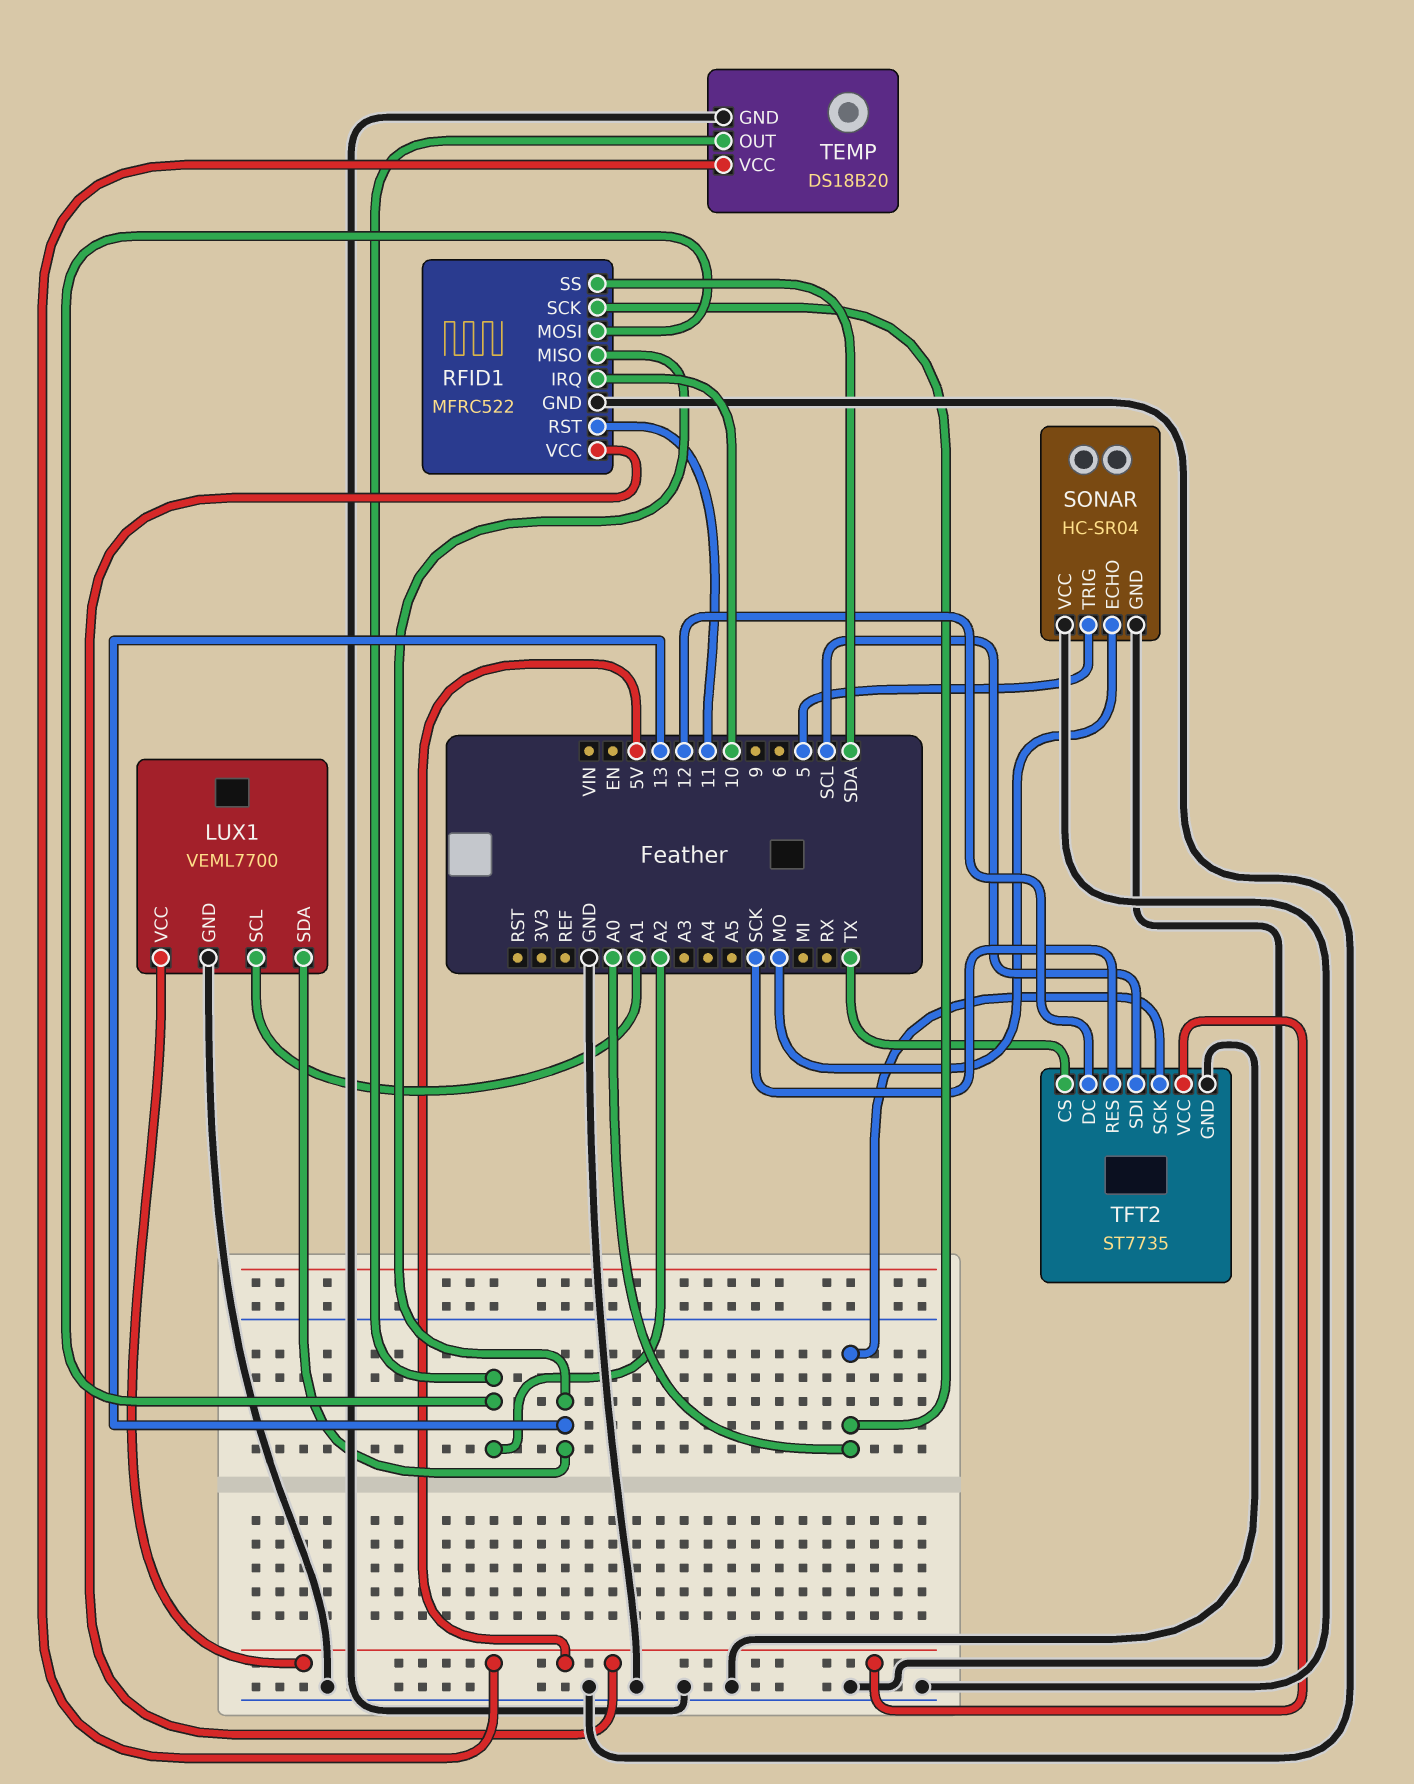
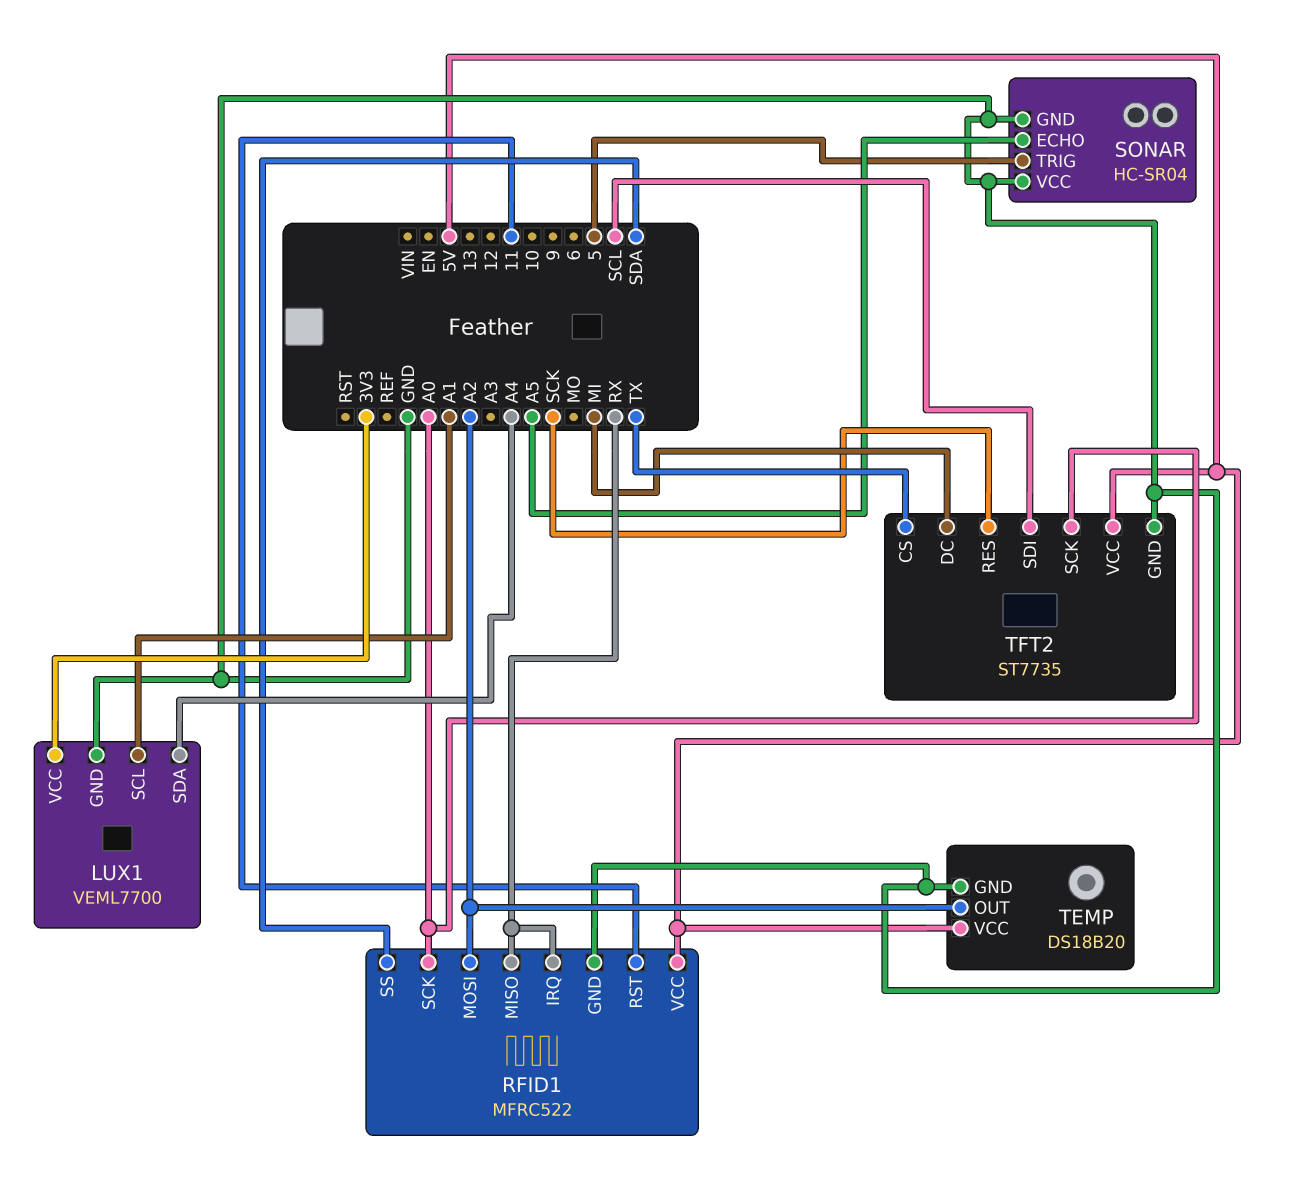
LUX1 pin SDA: 13 -> A4
LUX1 pin VCC: 5V -> 3V3
RFID1 pin IRQ: 10 -> RX
RFID1 pin MISO: 13 -> RX
SONAR pin ECHO: MO -> A5
TFT2 pin DC: 12 -> MI

